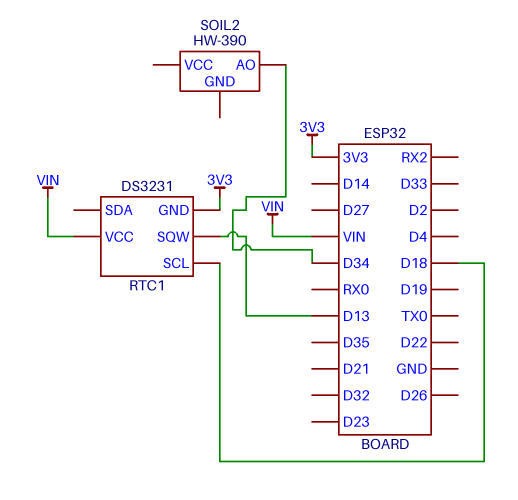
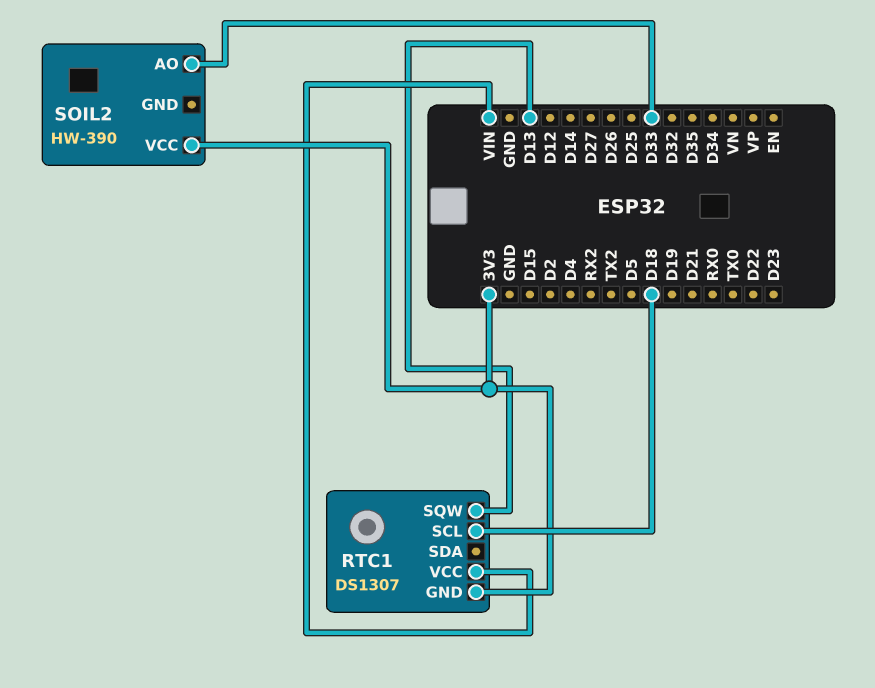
RTC1: DS3231 -> DS1307
SOIL2 pin AO: D34 -> D33
SOIL2 pin VCC: none -> 3V3

